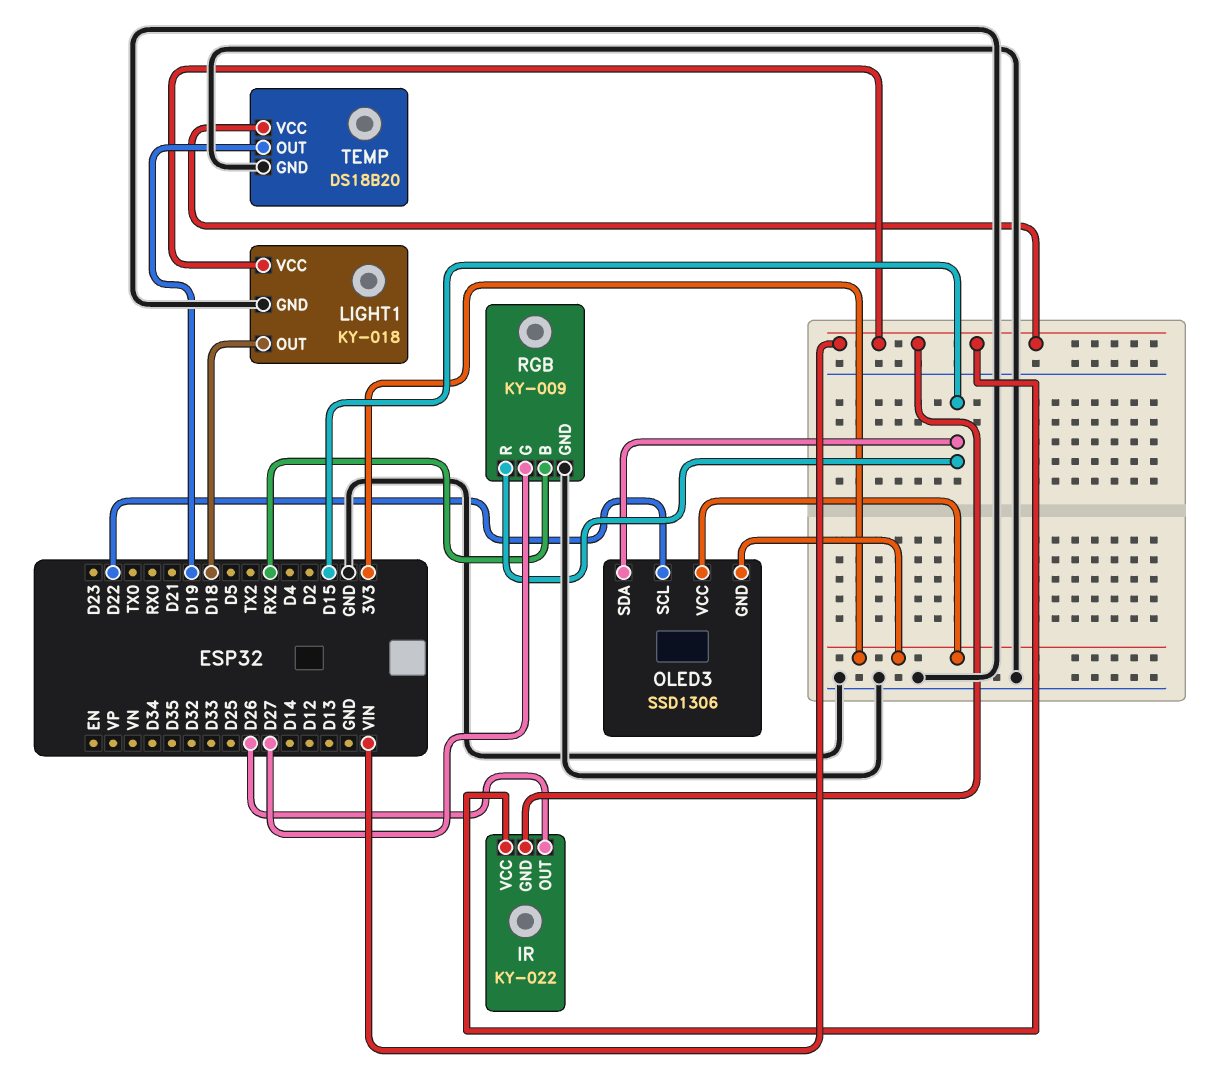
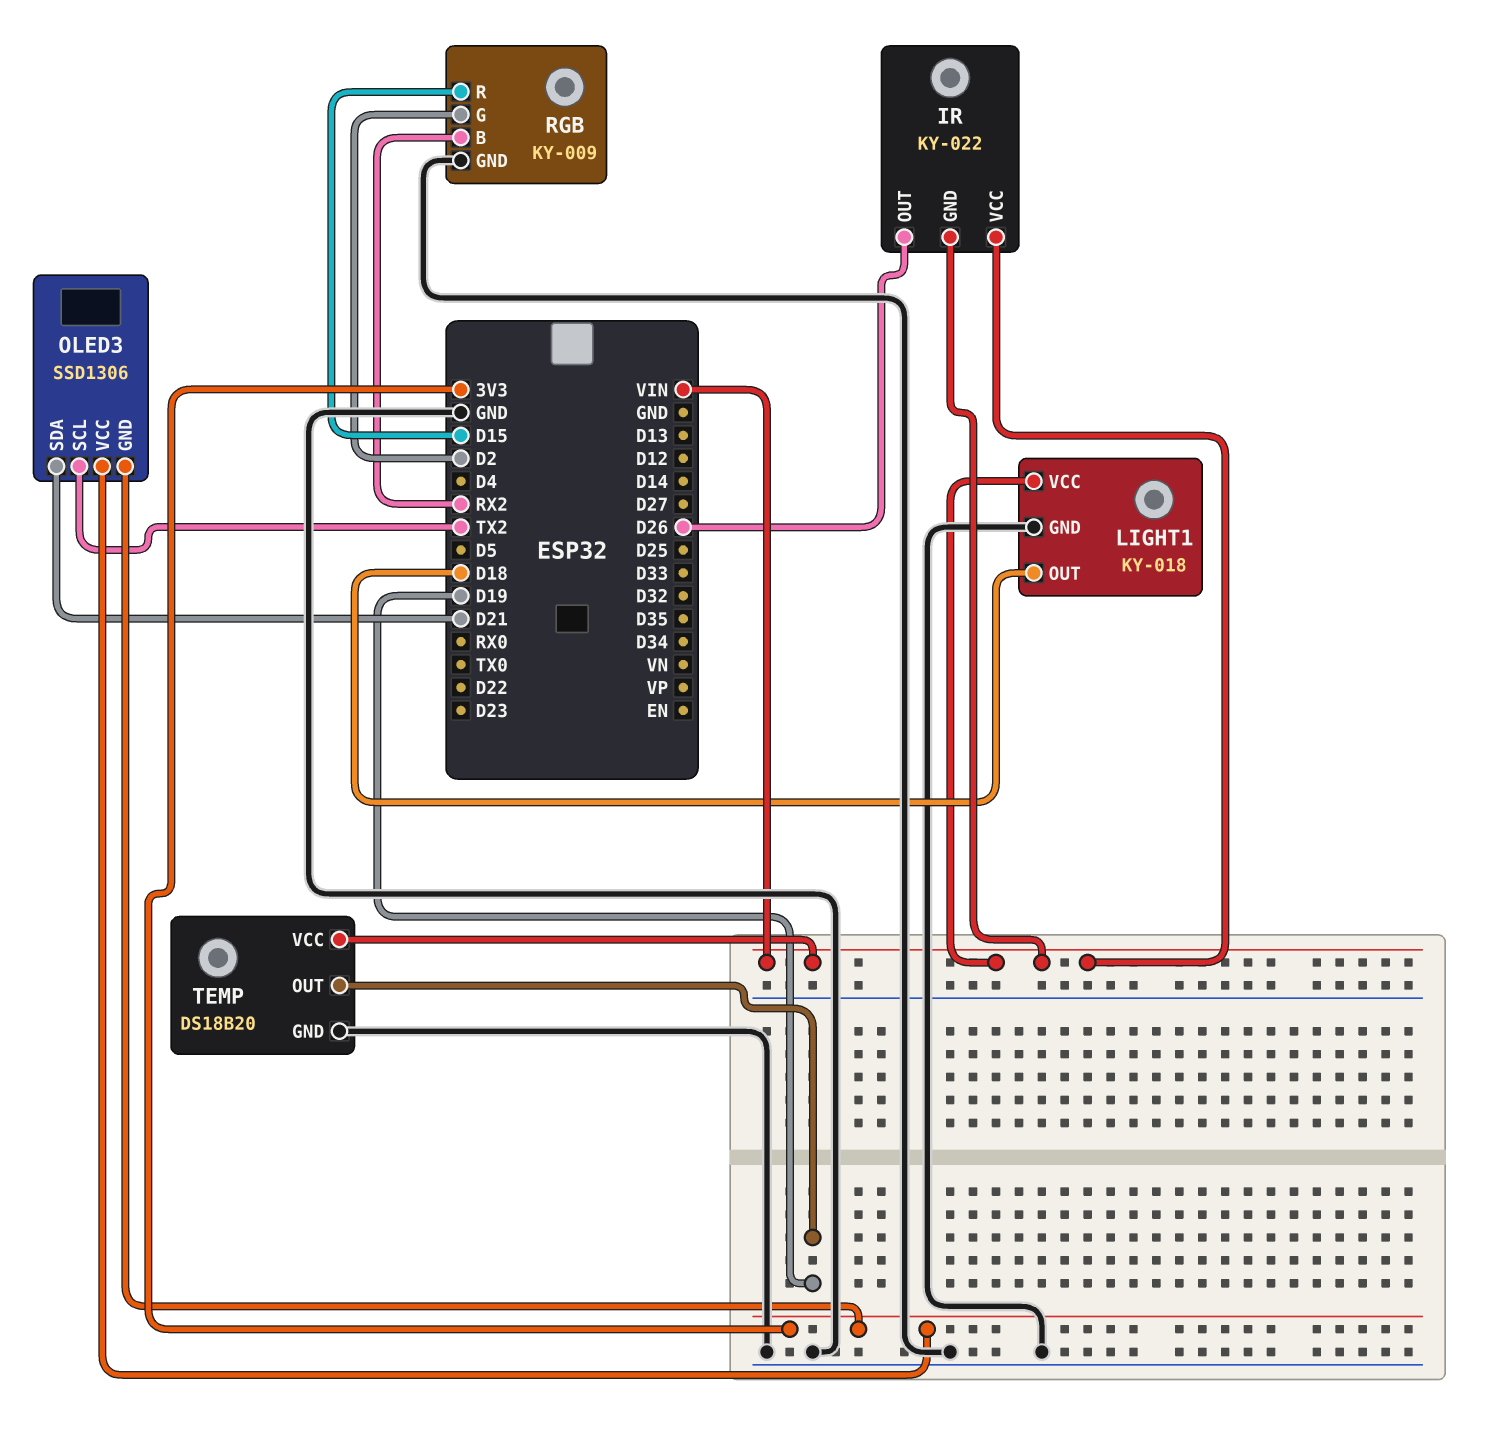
OLED3 pin SCL: D22 -> TX2
OLED3 pin SDA: D15 -> D21
RGB pin G: D27 -> D2

